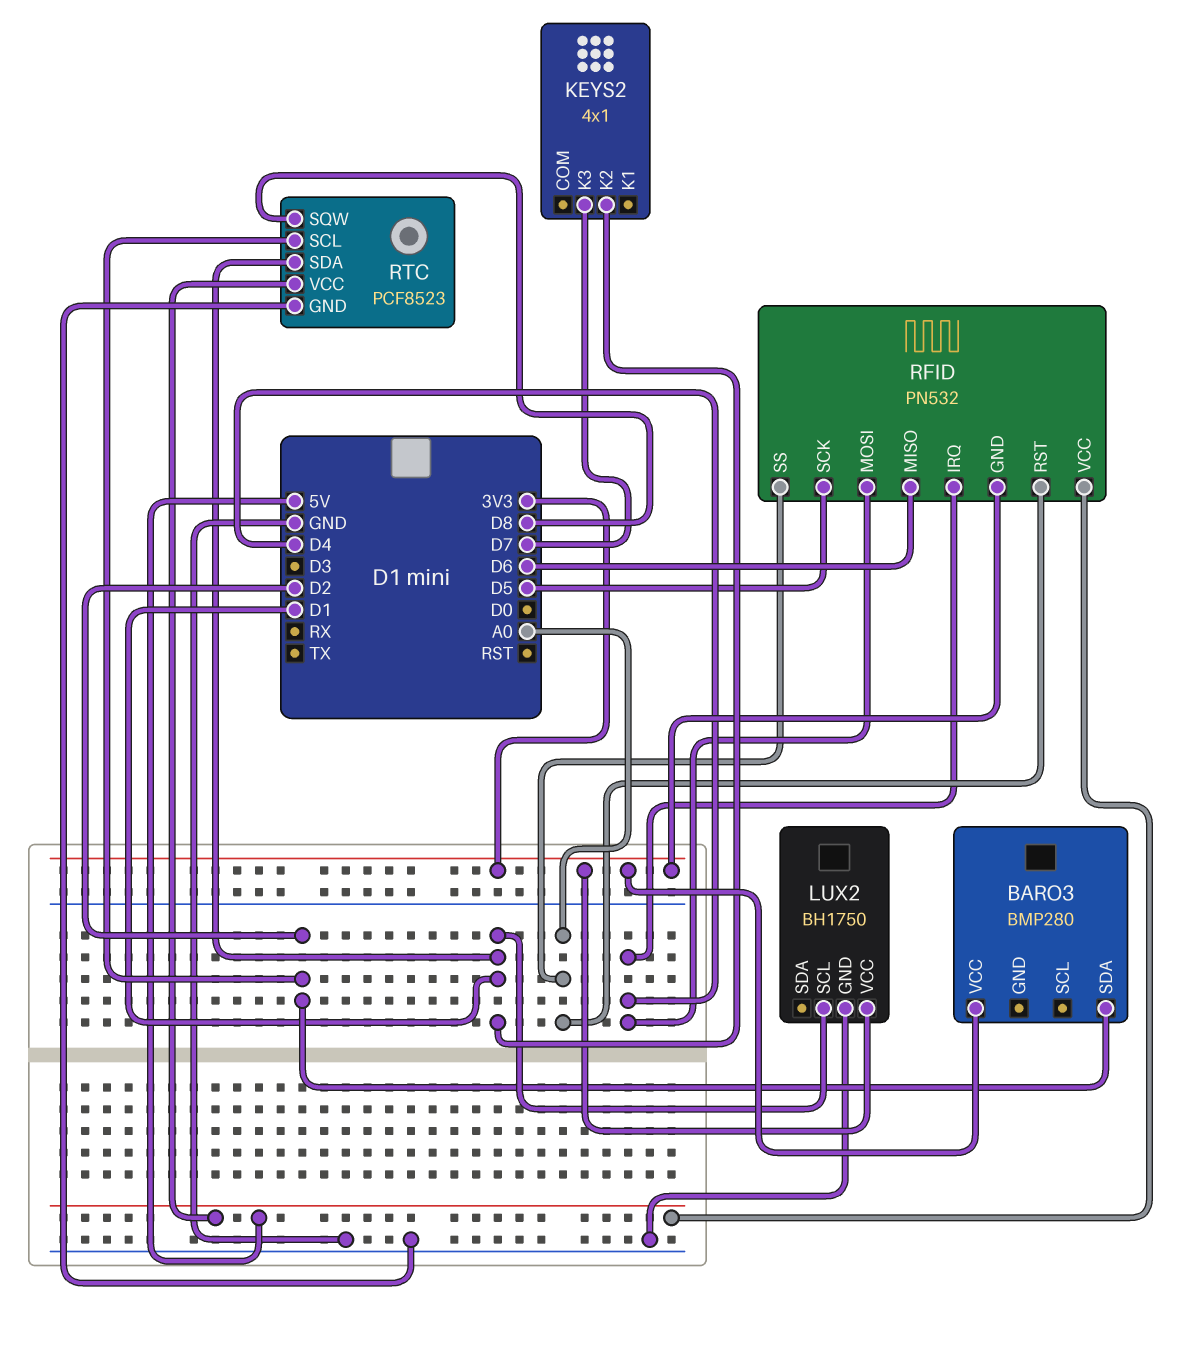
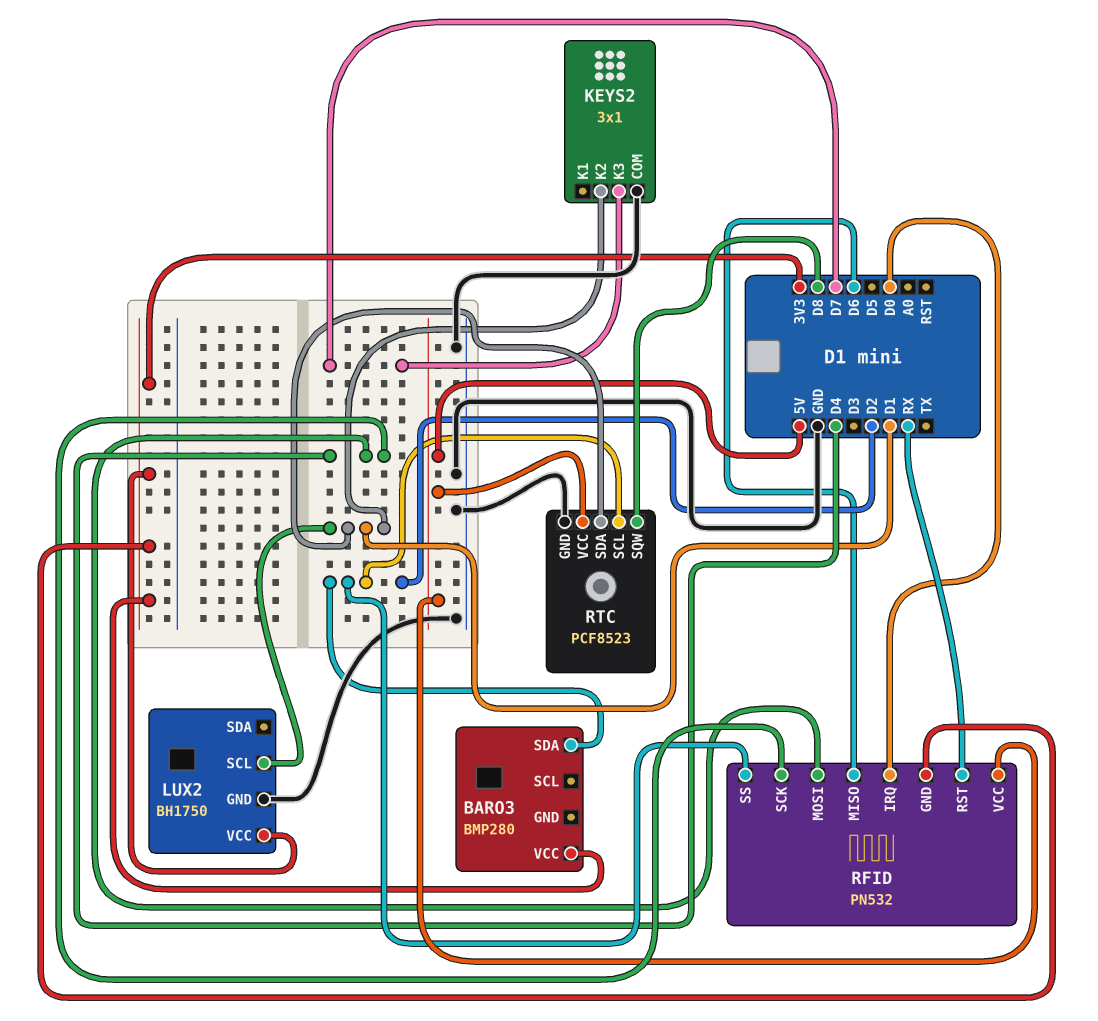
KEYS2: 4x1 -> 3x1
KEYS2 pin COM: none -> GND
RFID pin IRQ: D4 -> D0
RFID pin RST: A0 -> RX
RFID pin SCK: D5 -> D4
RFID pin SS: A0 -> D2

